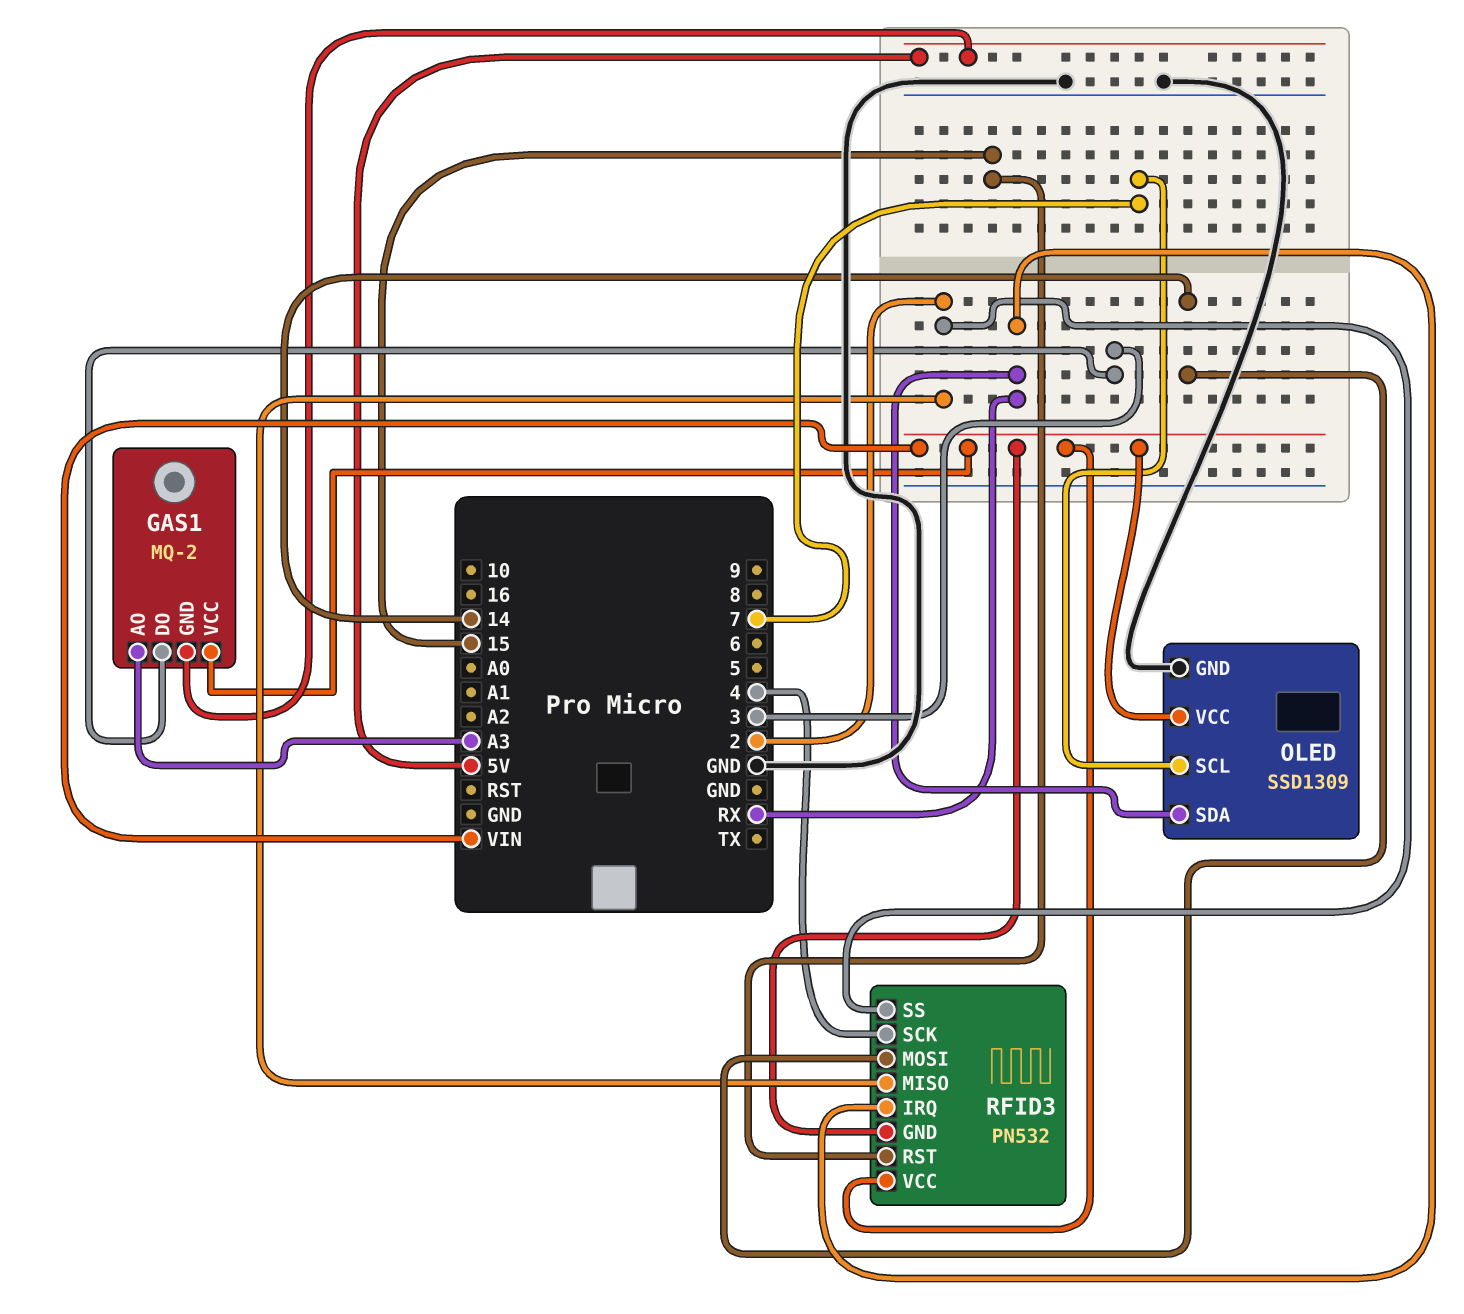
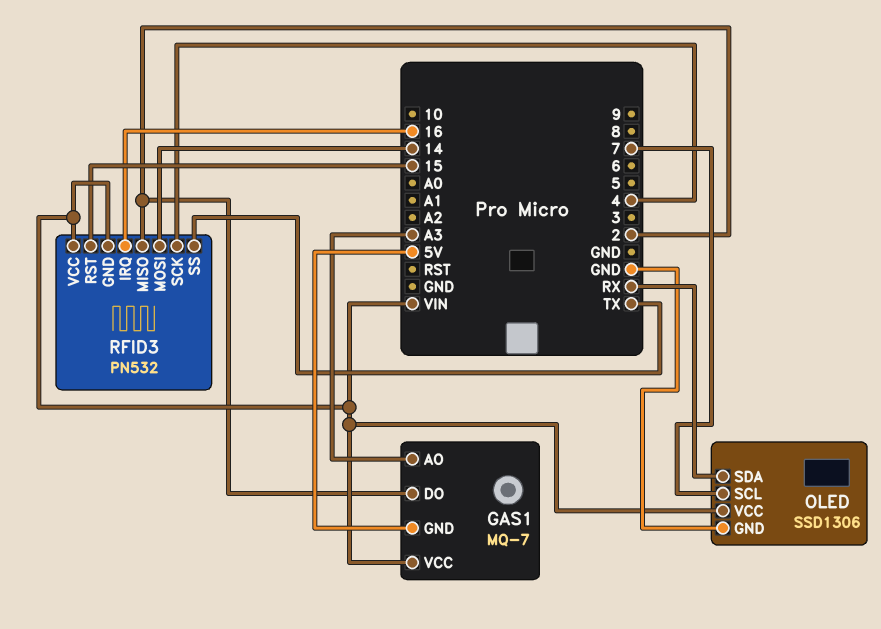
GAS1: MQ-2 -> MQ-7
GAS1 pin DO: 3 -> 2
OLED: SSD1309 -> SSD1306
RFID3 pin IRQ: RX -> 16
RFID3 pin SS: 2 -> TX

